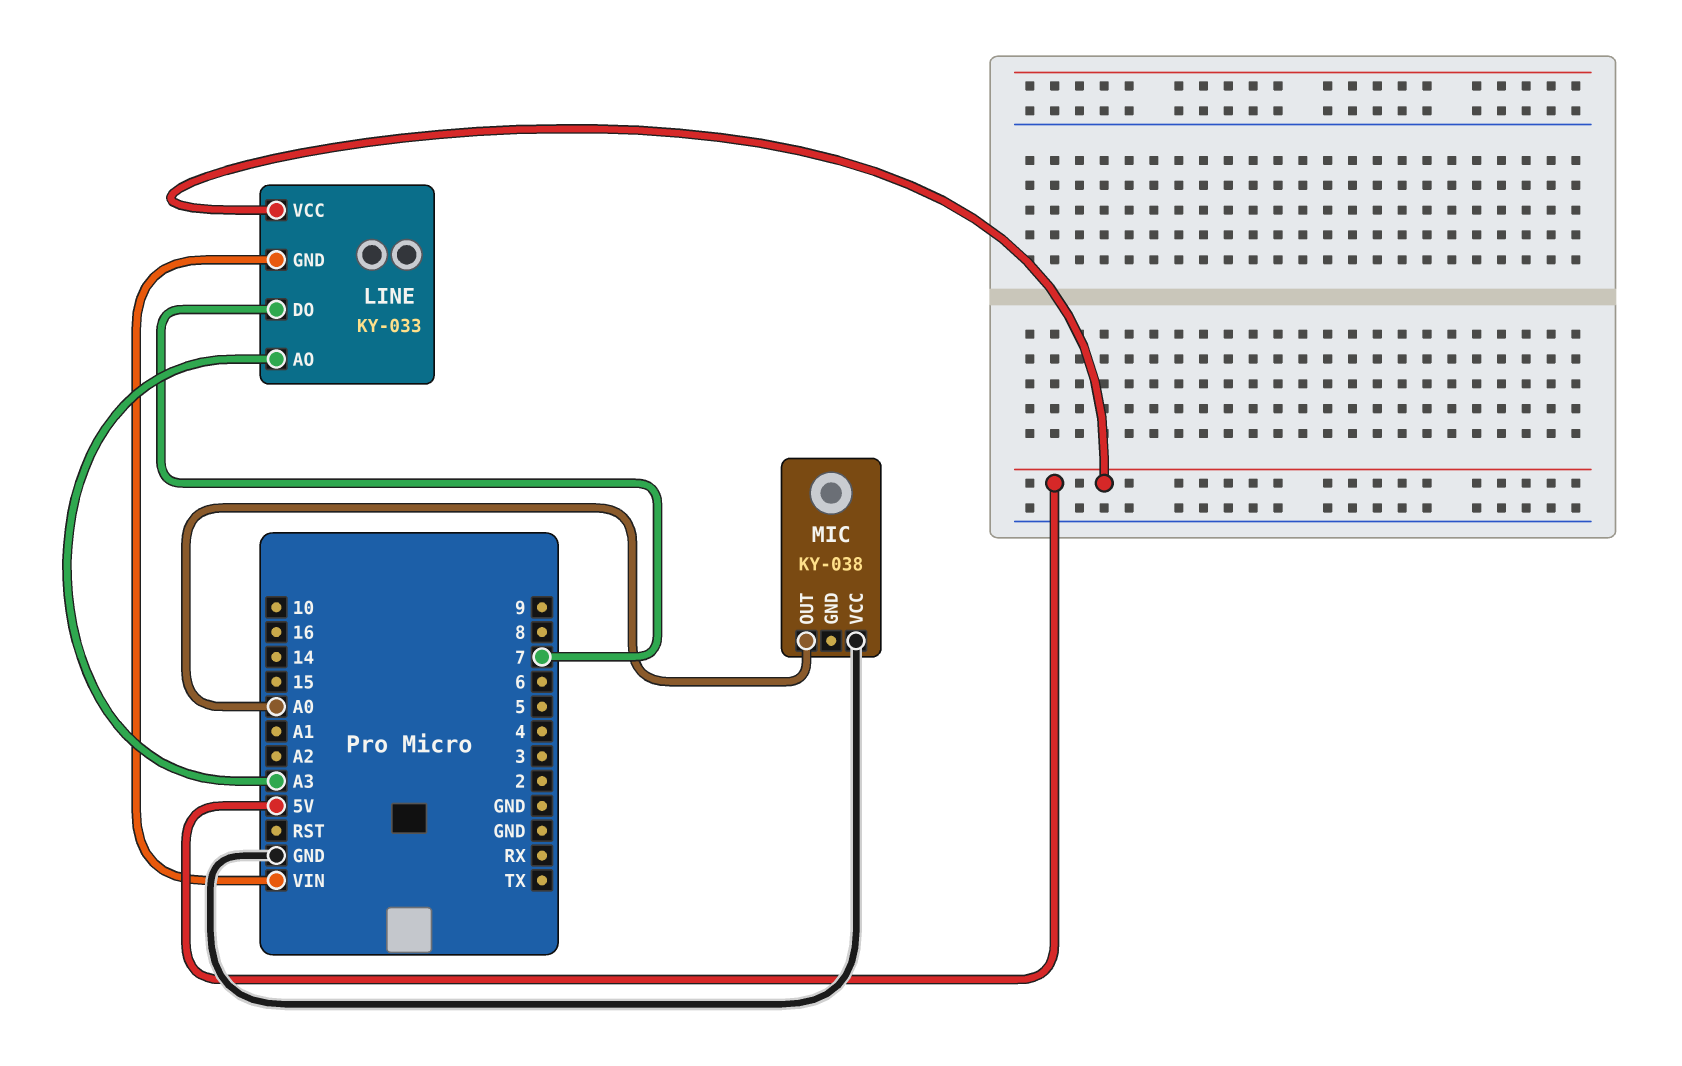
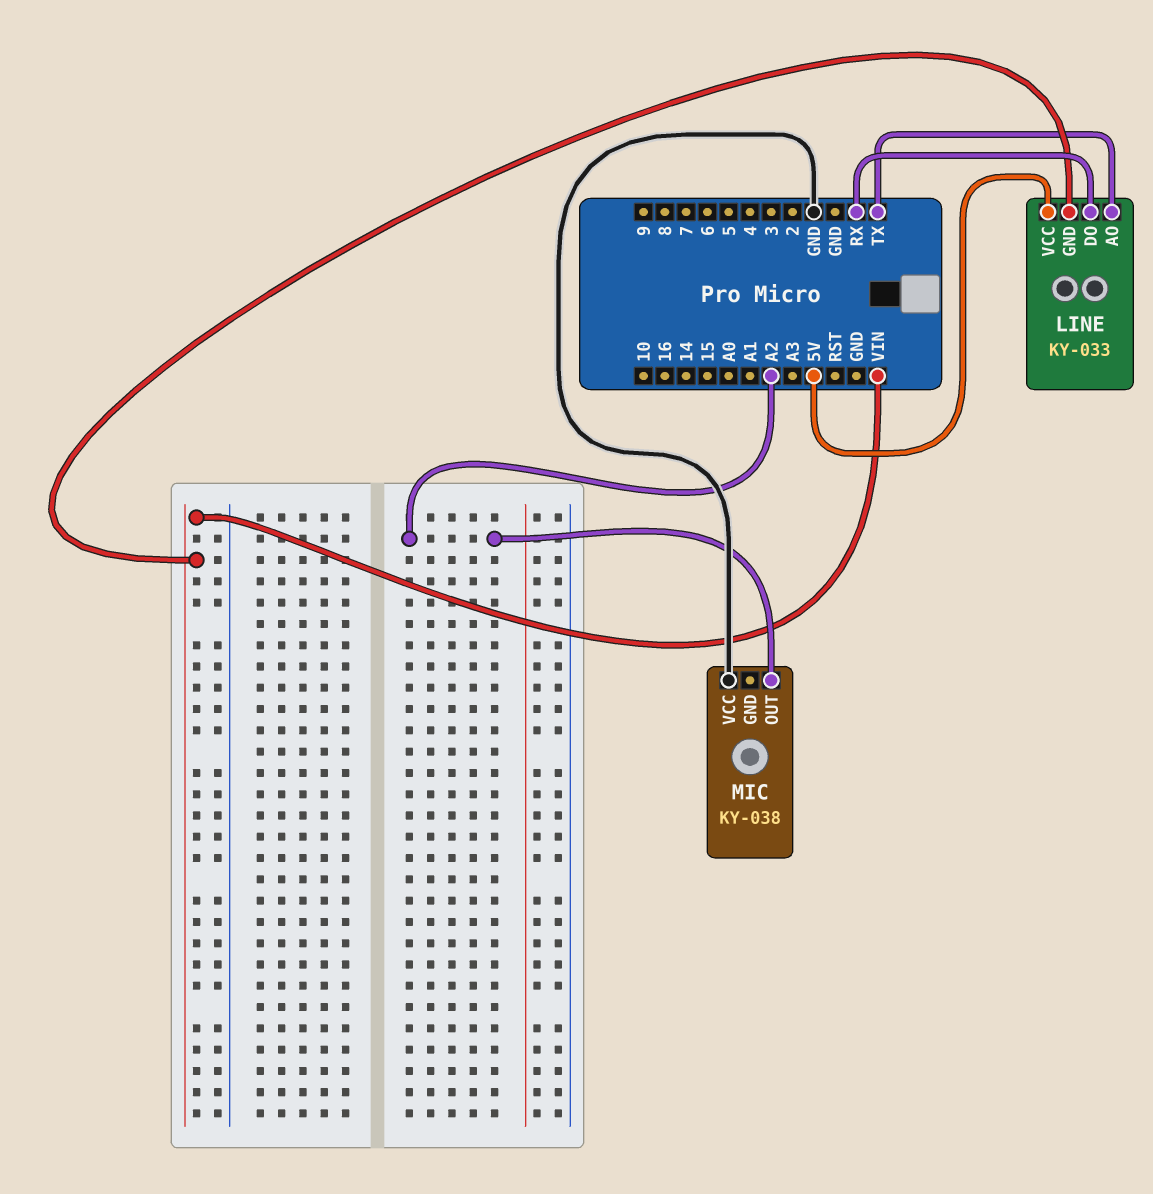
LINE pin AO: A3 -> TX
LINE pin DO: 7 -> RX
MIC pin OUT: A0 -> A2

